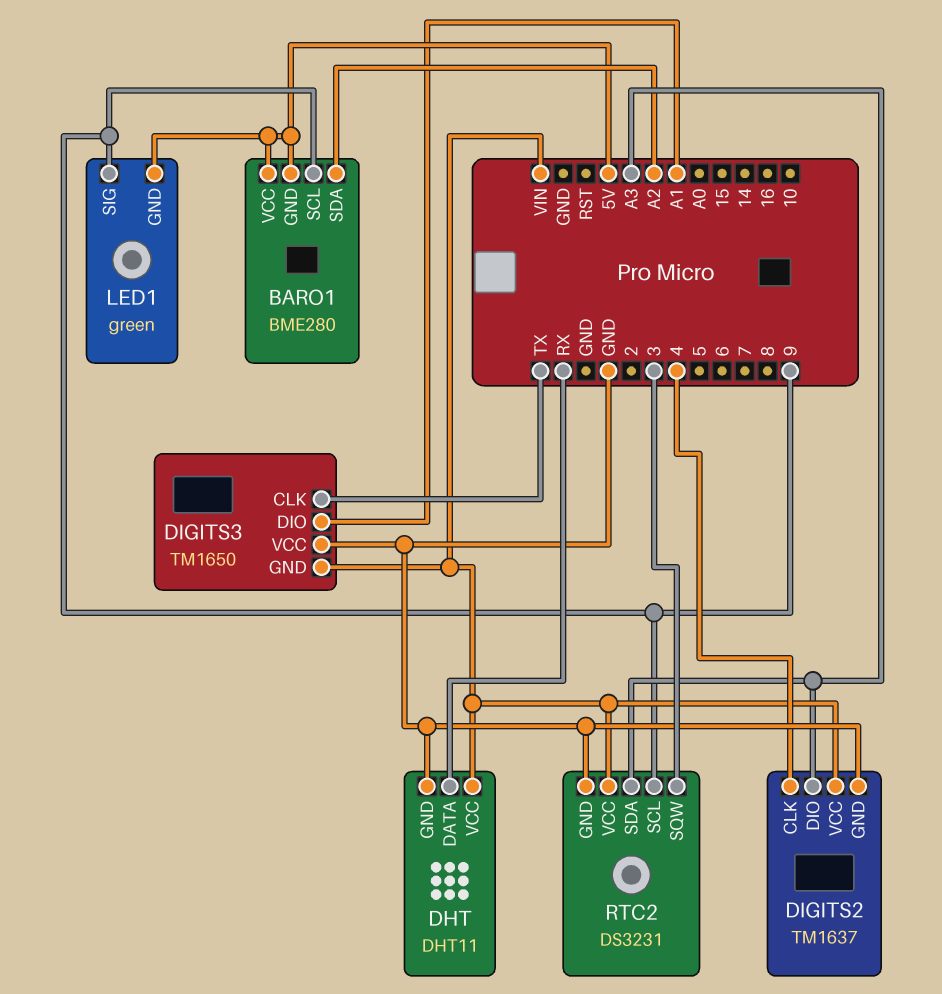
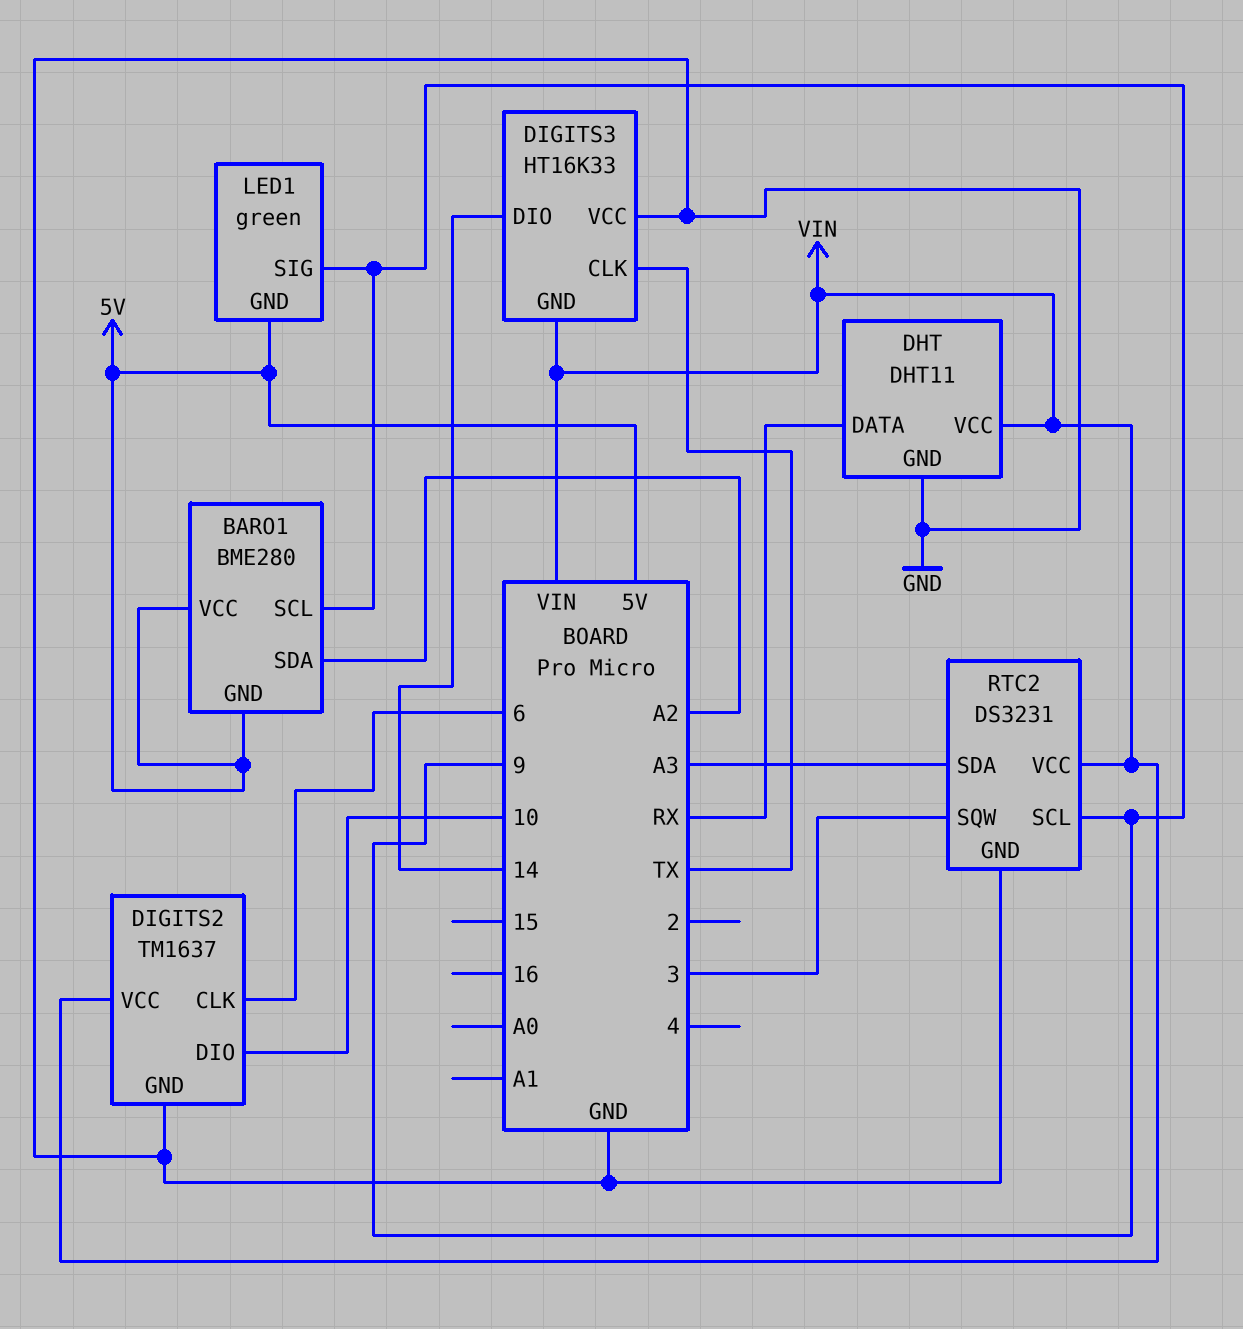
DIGITS2 pin CLK: 4 -> 6
DIGITS2 pin DIO: A3 -> 10
DIGITS3: TM1650 -> HT16K33
DIGITS3 pin DIO: A1 -> 14

